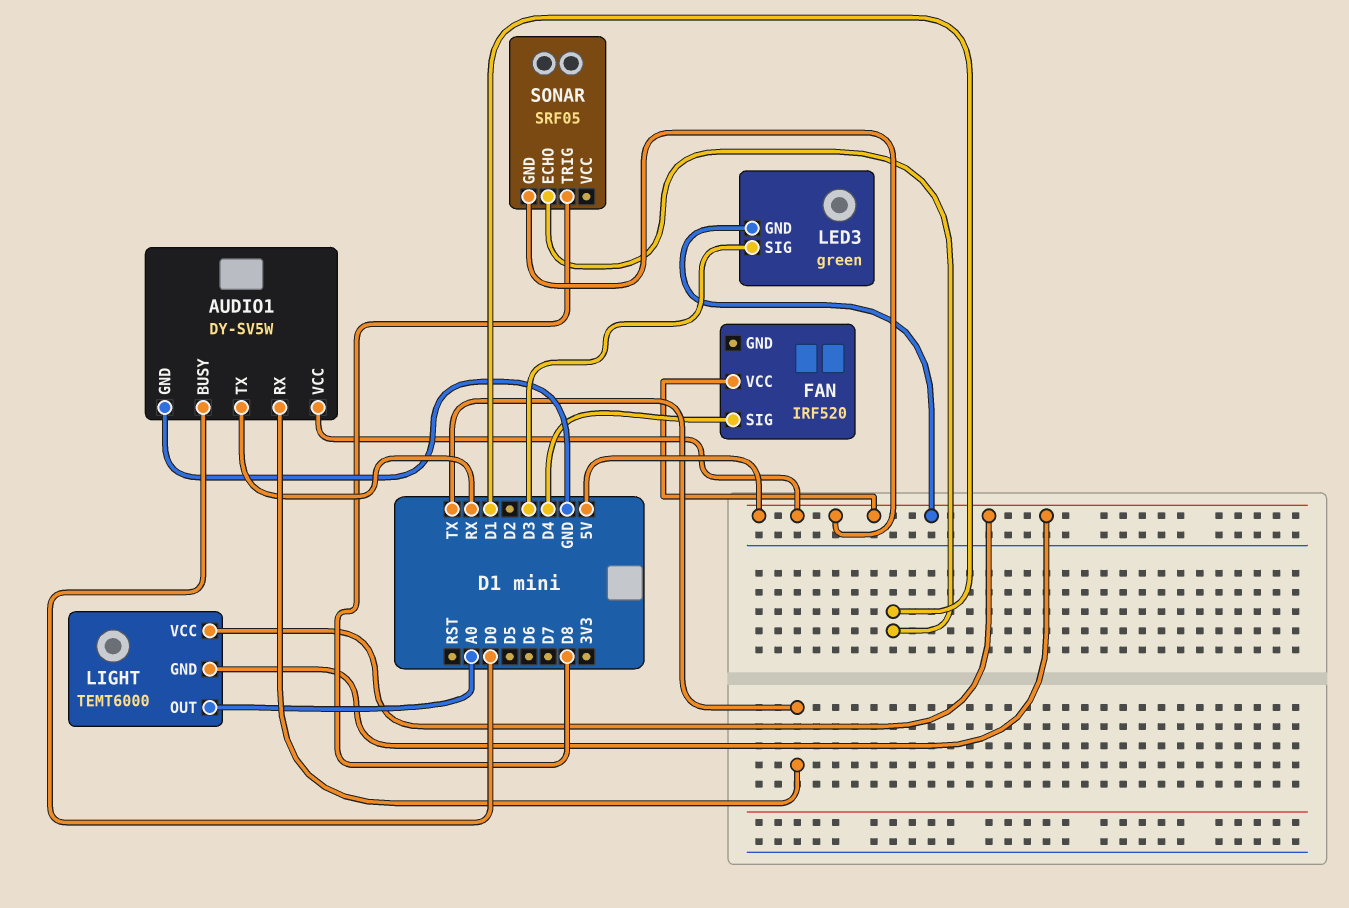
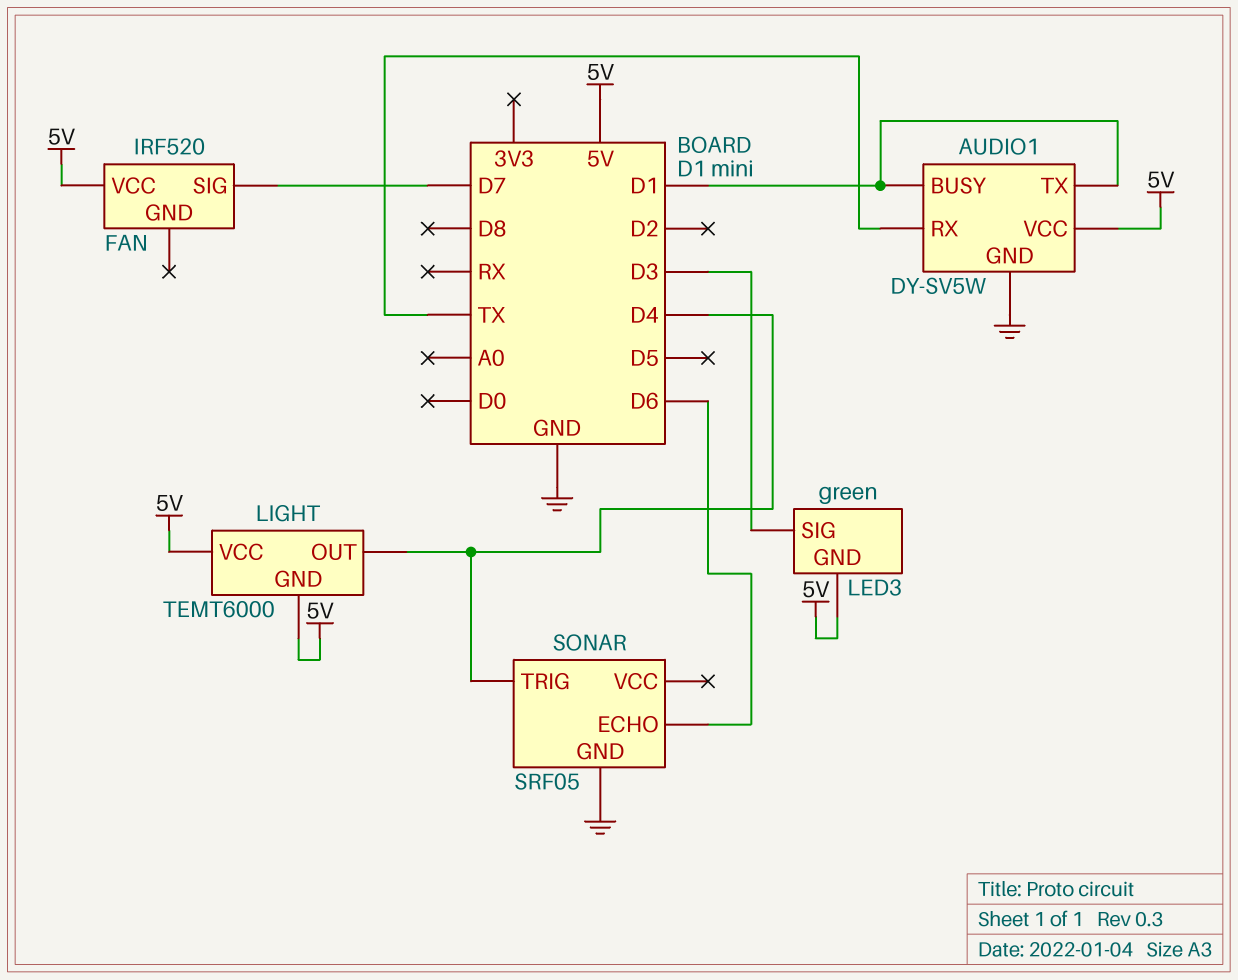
AUDIO1 pin BUSY: D0 -> D1
AUDIO1 pin TX: RX -> D1
FAN pin SIG: D4 -> D7
LIGHT pin OUT: A0 -> D4
SONAR pin ECHO: D1 -> D6
SONAR pin GND: 5V -> GND
SONAR pin TRIG: D8 -> D4

